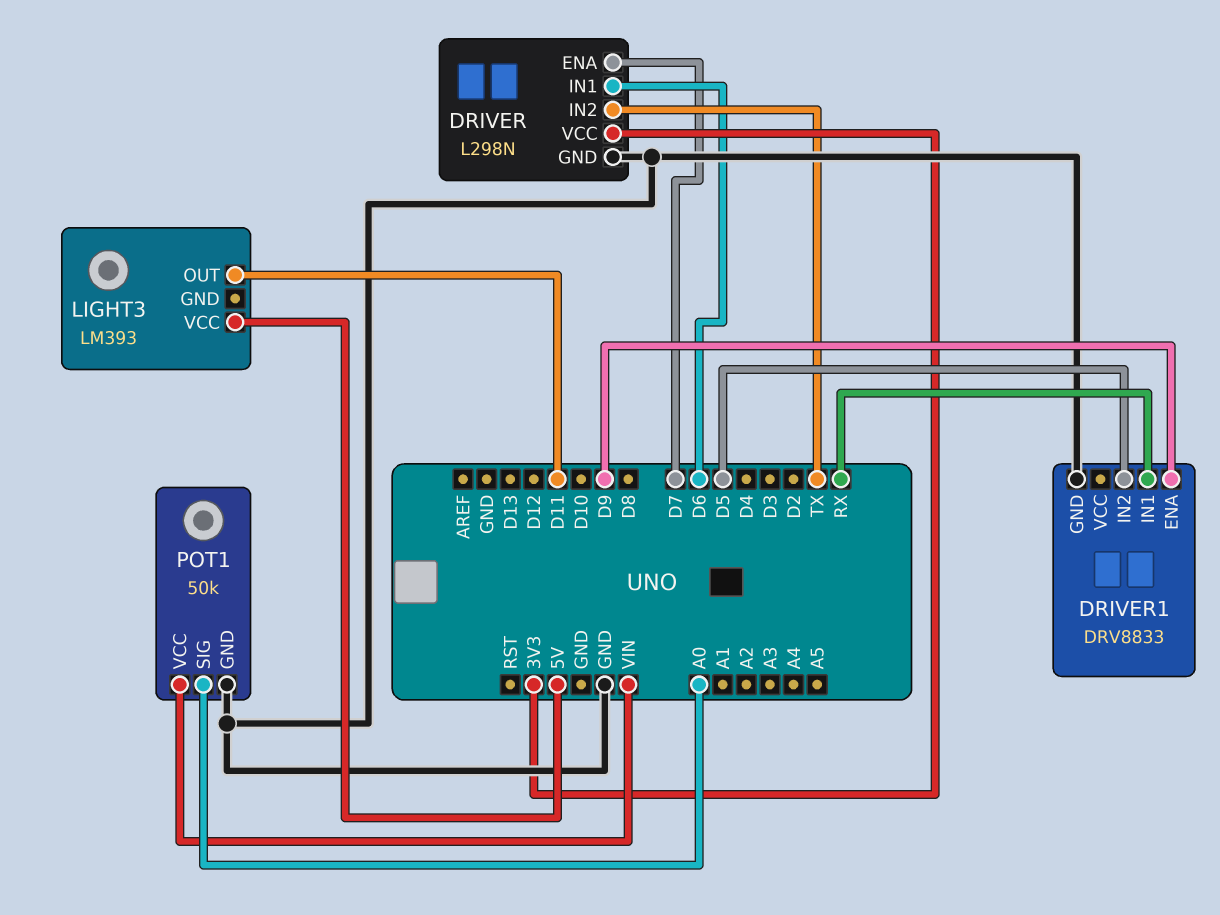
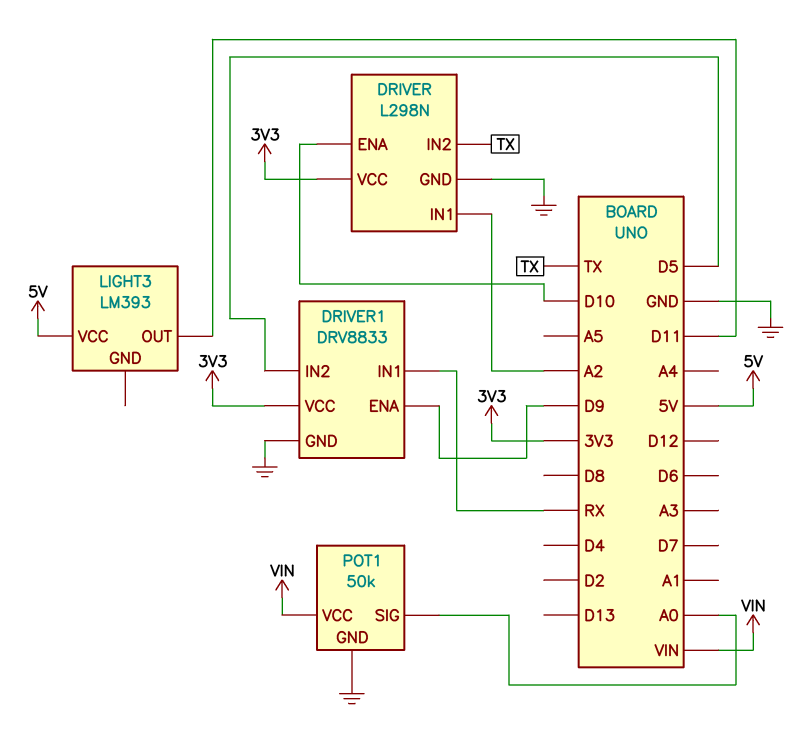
DRIVER pin ENA: D7 -> D10
DRIVER pin IN1: D6 -> A2
DRIVER1 pin VCC: none -> 3V3

